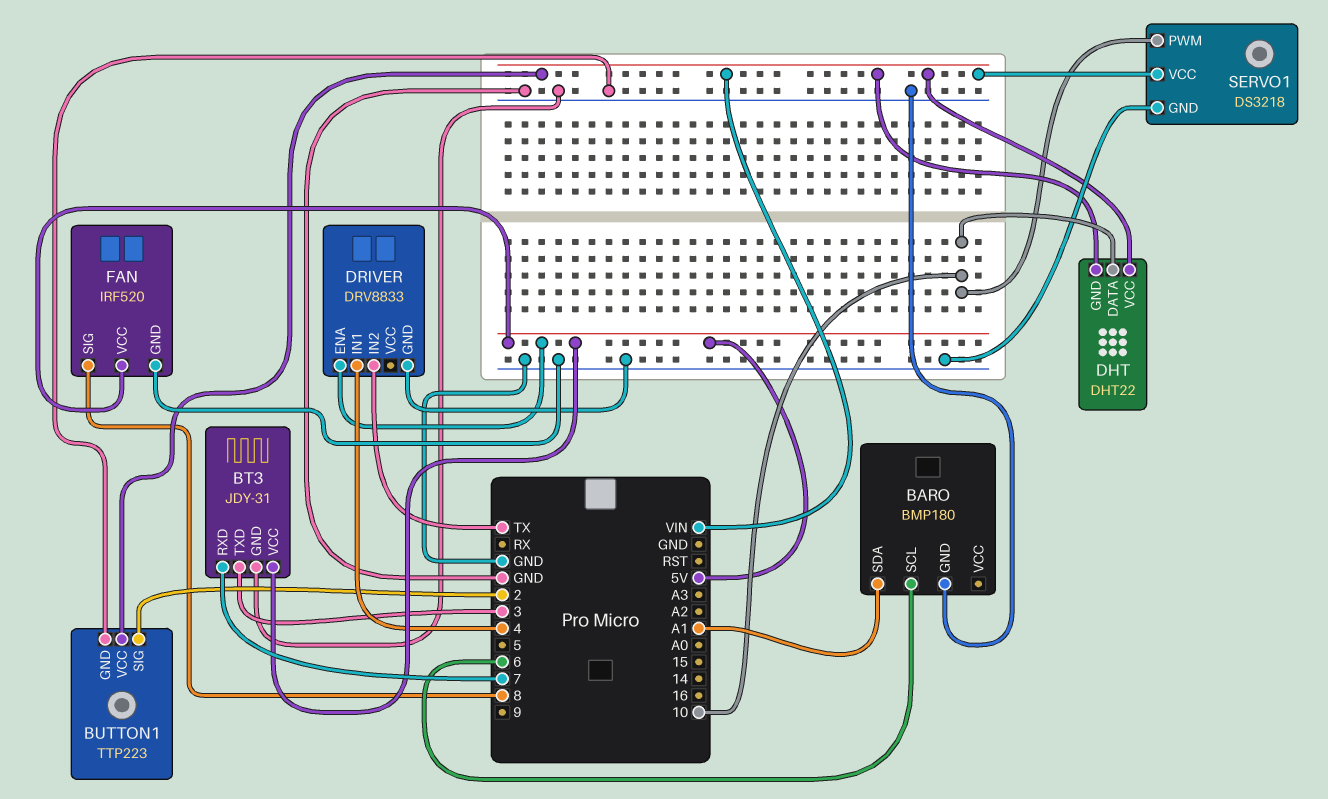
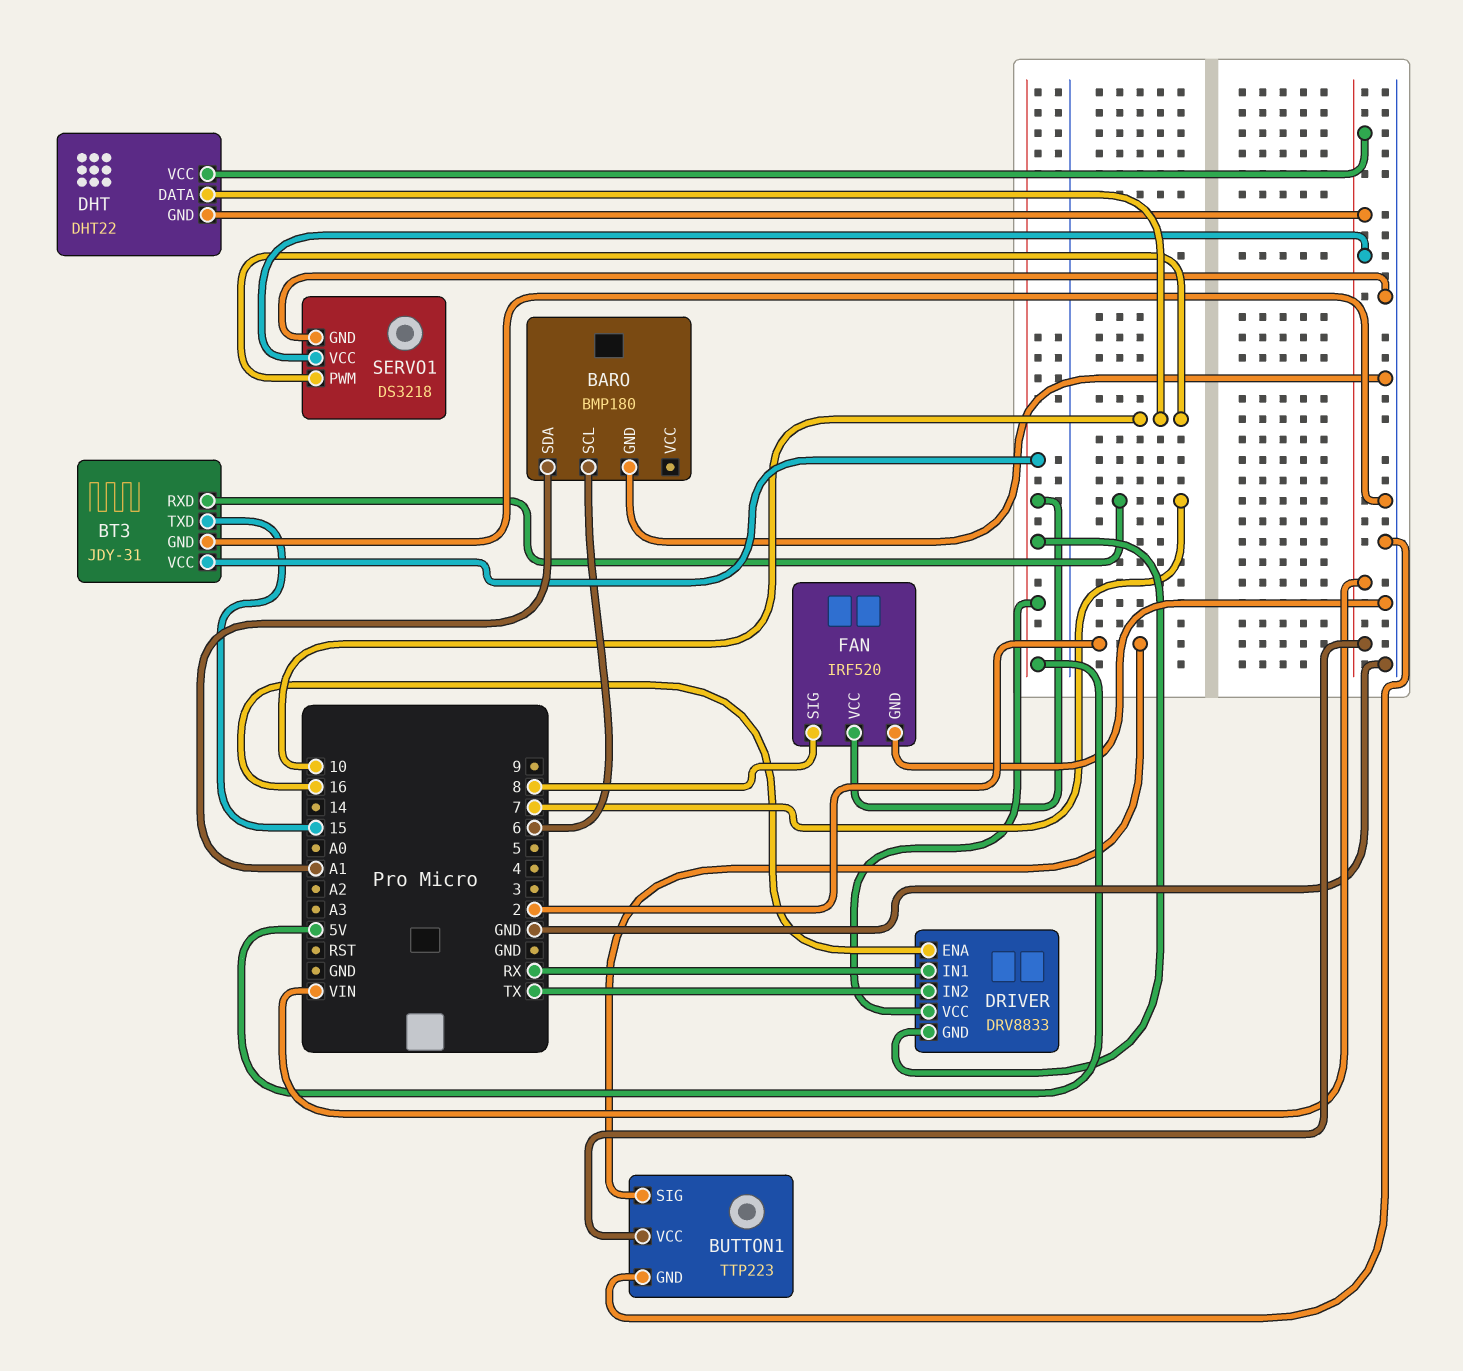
BT3 pin TXD: 3 -> 15
DRIVER pin ENA: 5V -> 16
DRIVER pin GND: GND -> 5V
DRIVER pin IN1: 4 -> RX
DRIVER pin VCC: none -> 5V

